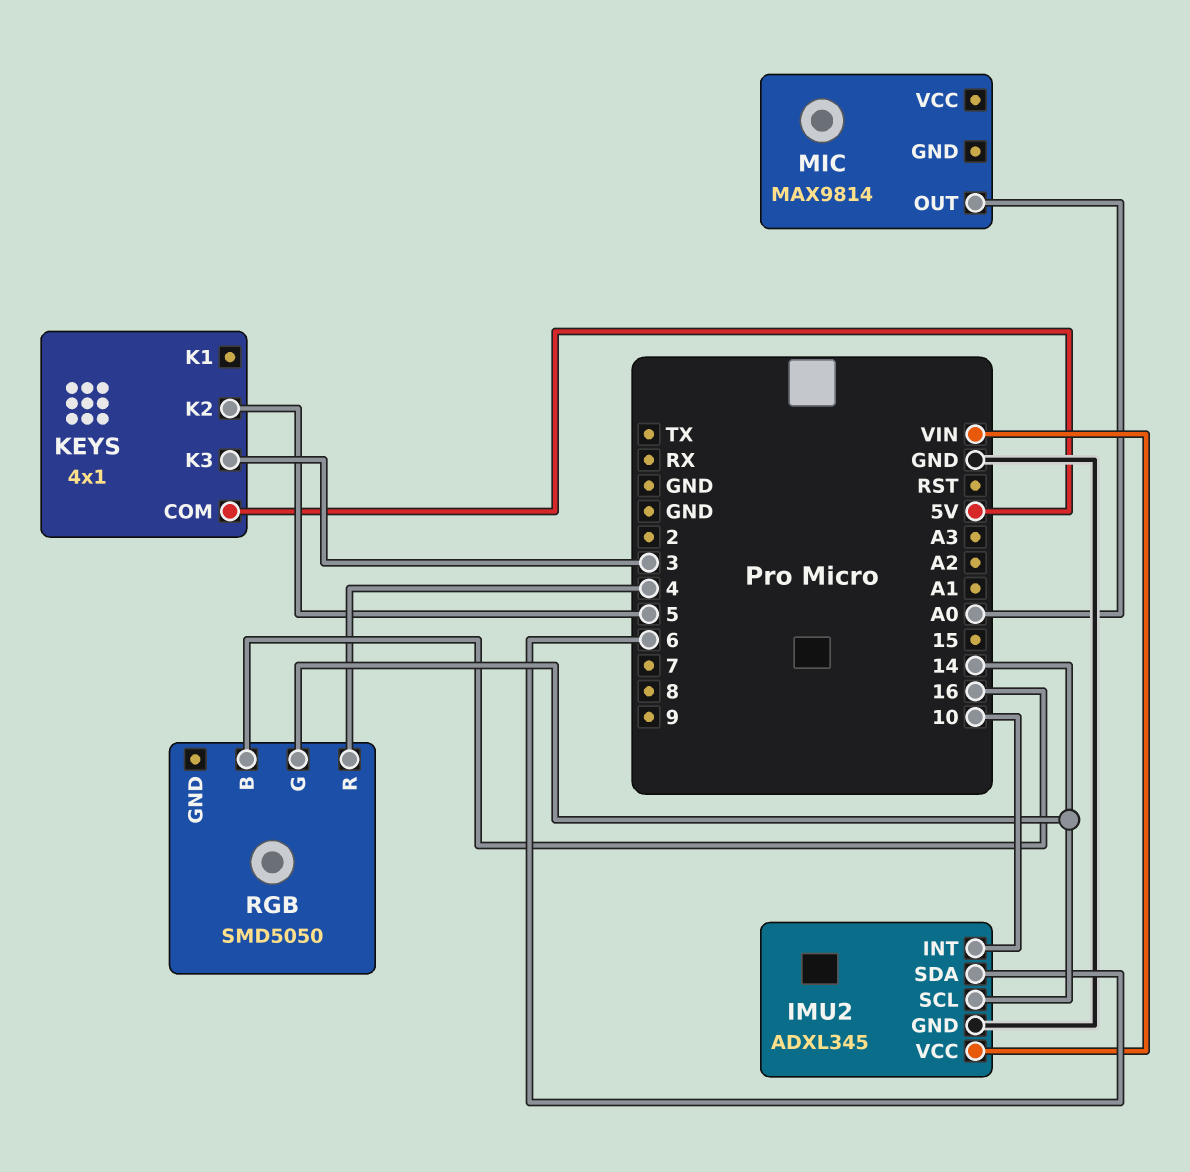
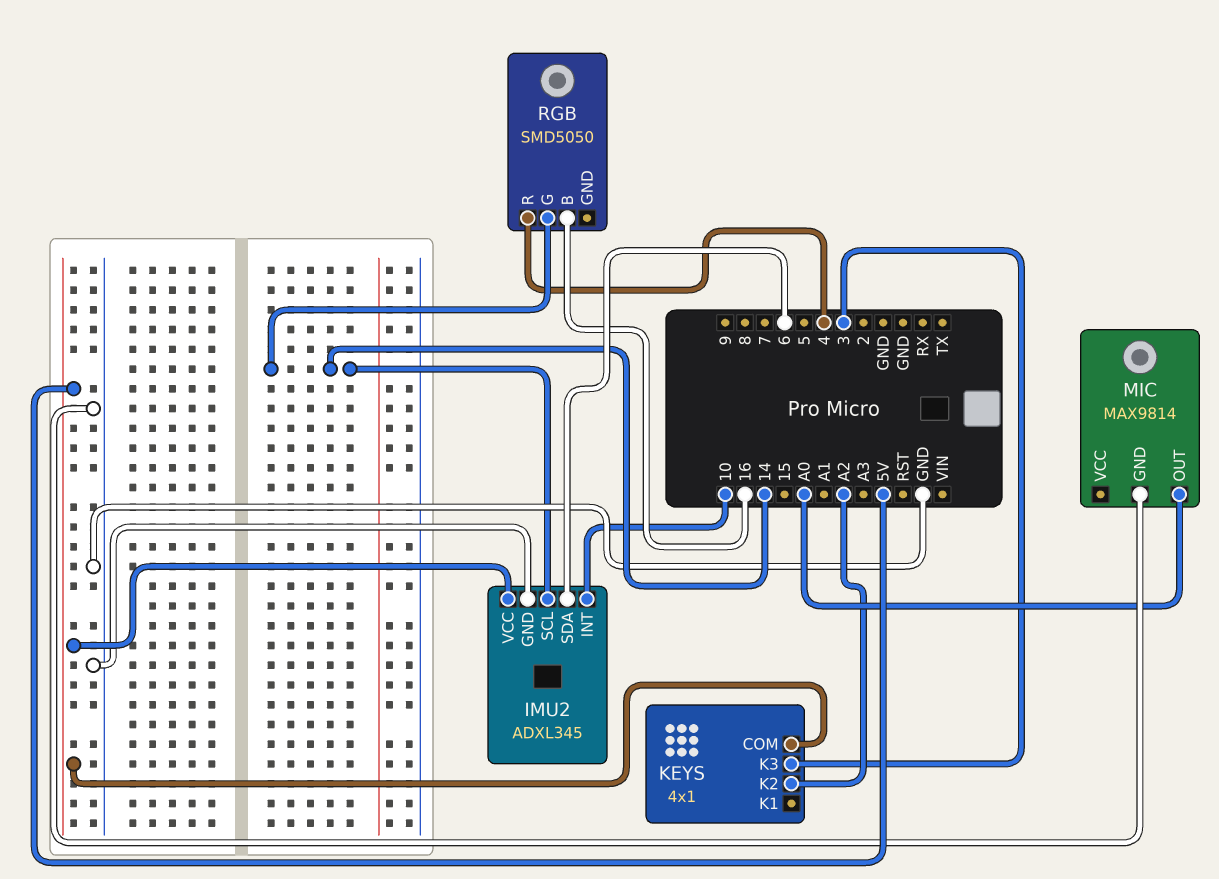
IMU2 pin VCC: VIN -> 5V
KEYS pin K2: 5 -> A2
MIC pin GND: none -> GND

